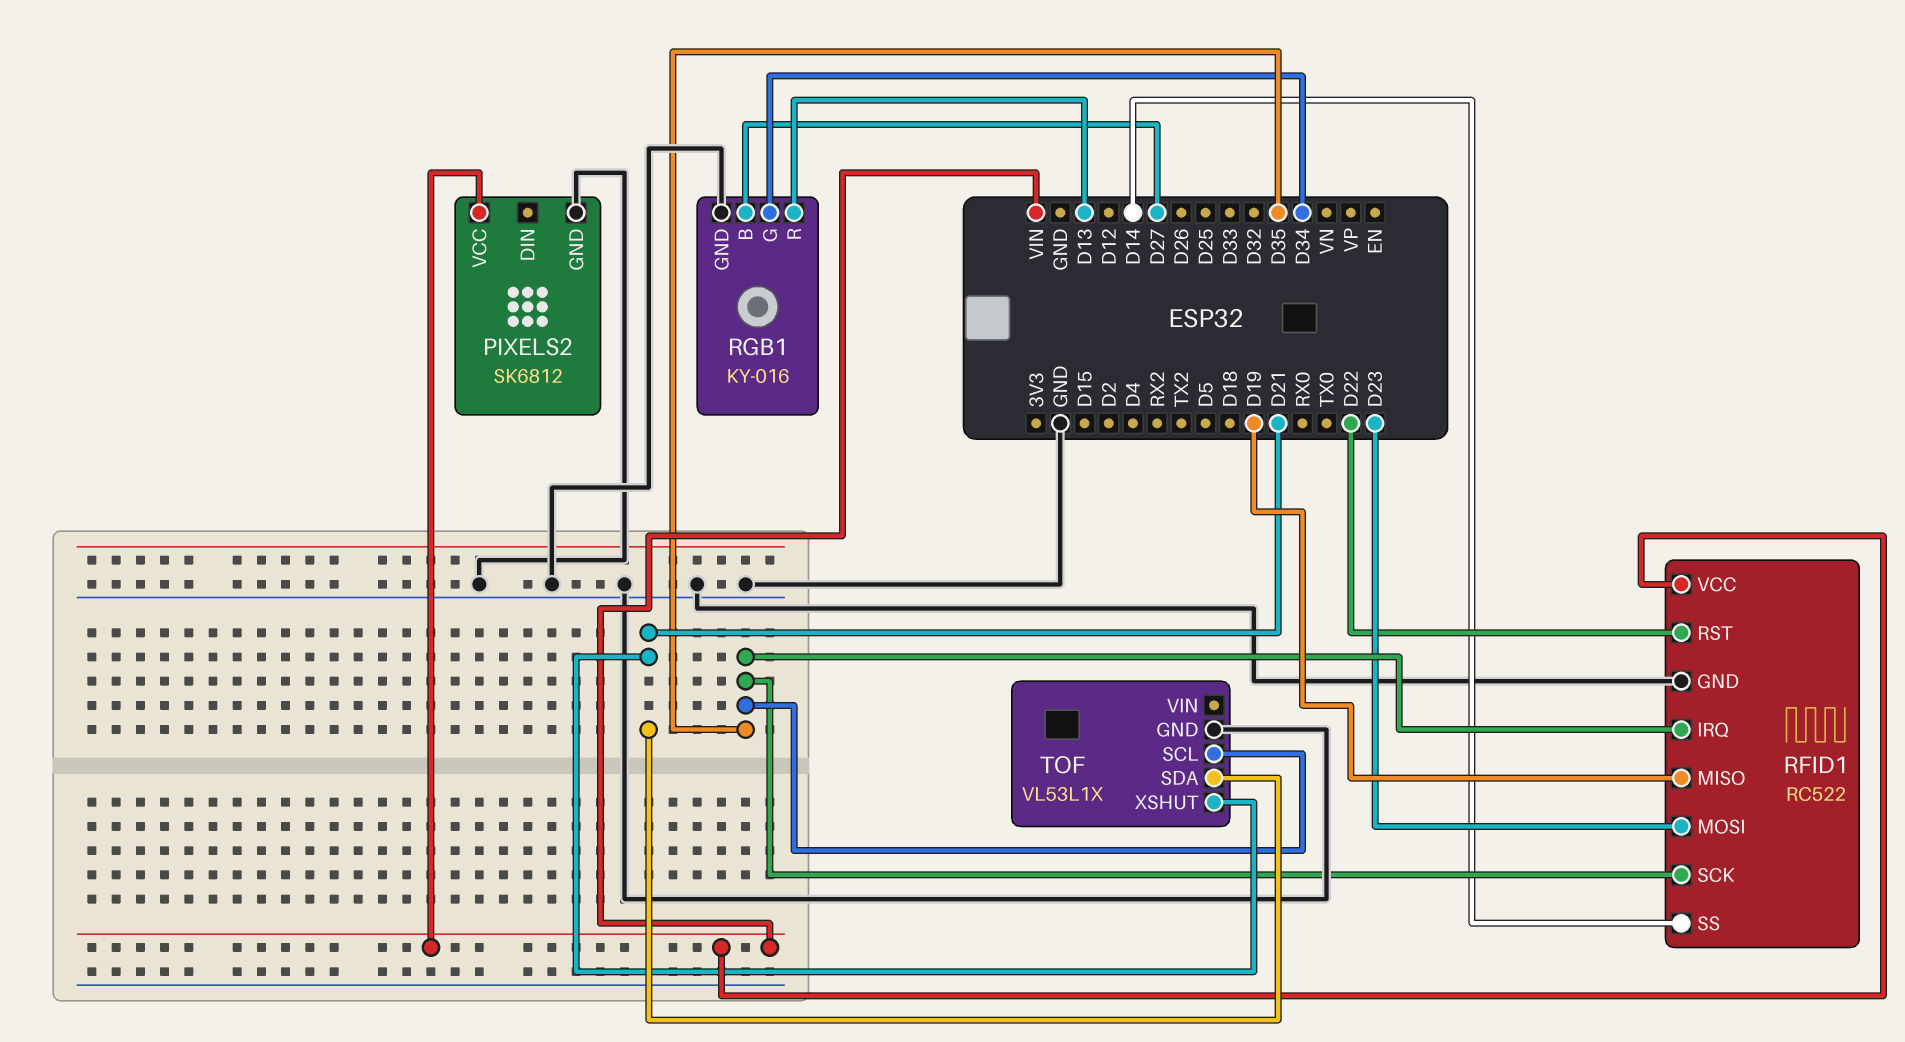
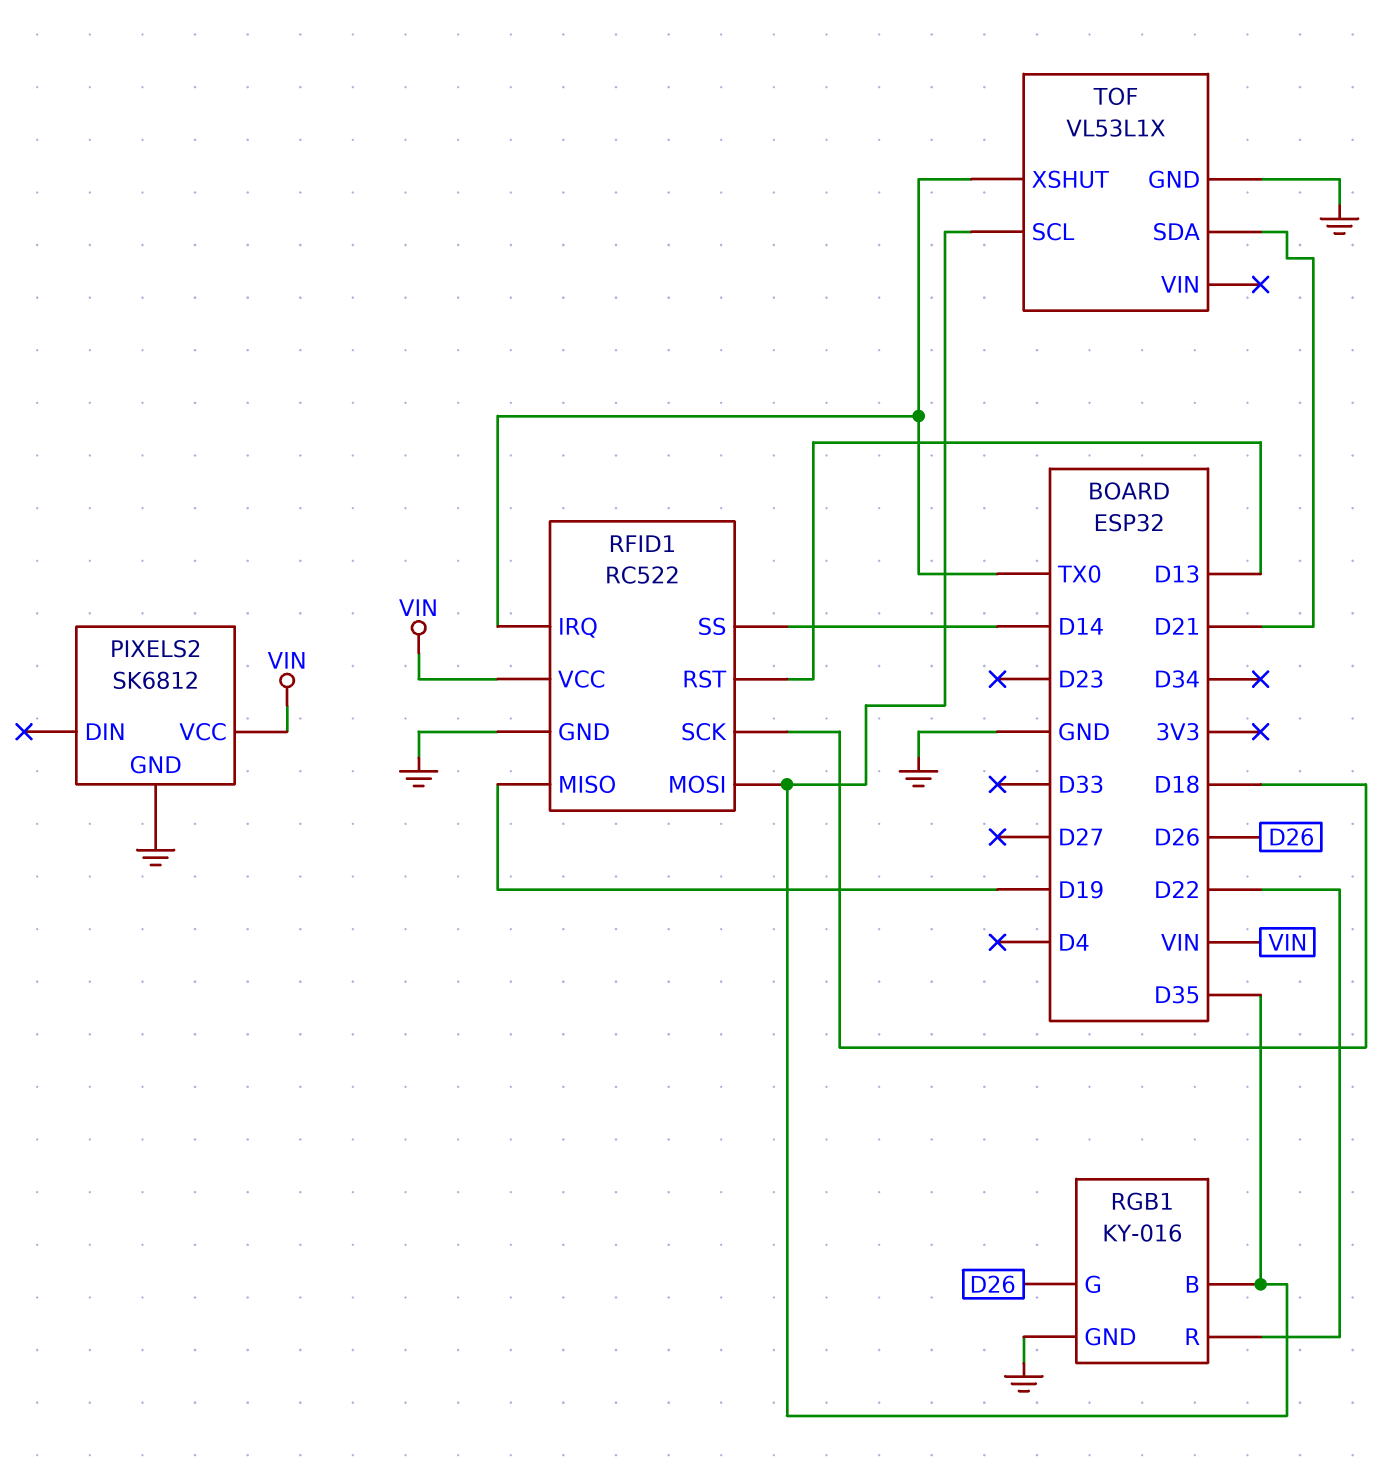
RFID1 pin IRQ: D35 -> TX0
RFID1 pin MOSI: D23 -> D35
RFID1 pin RST: D22 -> D13
RFID1 pin SCK: D35 -> D18
RGB1 pin B: D27 -> D35
RGB1 pin G: D34 -> D26
RGB1 pin R: D13 -> D22
TOF pin XSHUT: D21 -> TX0

